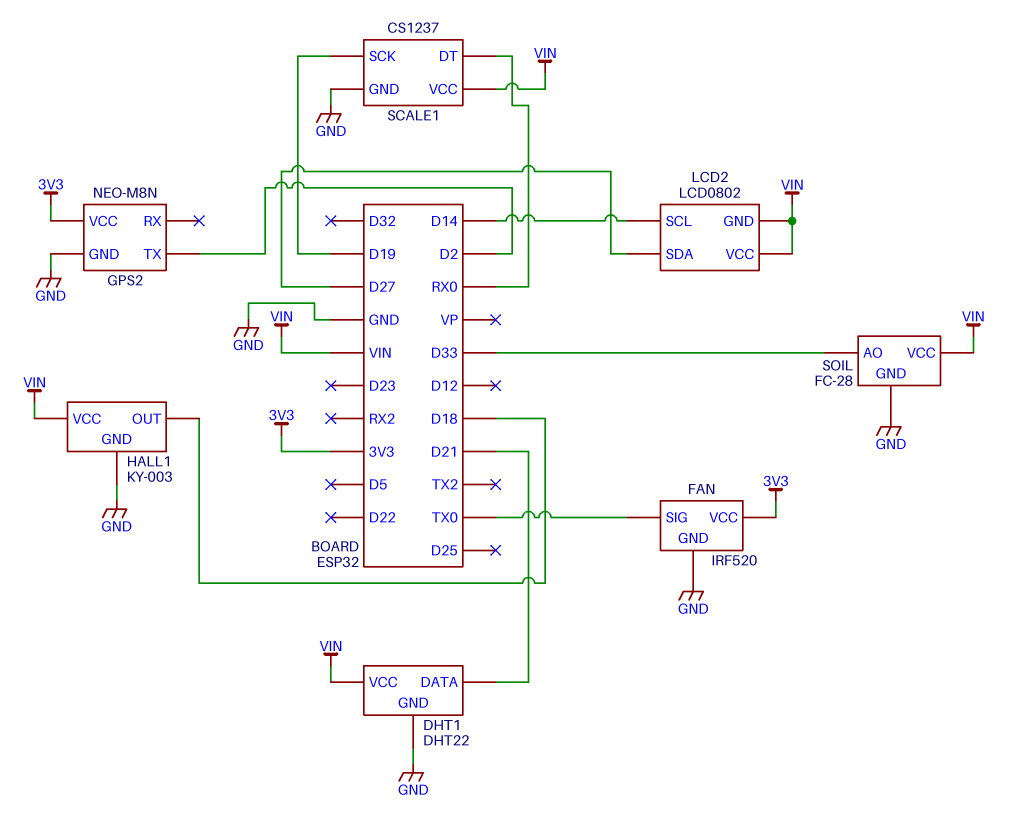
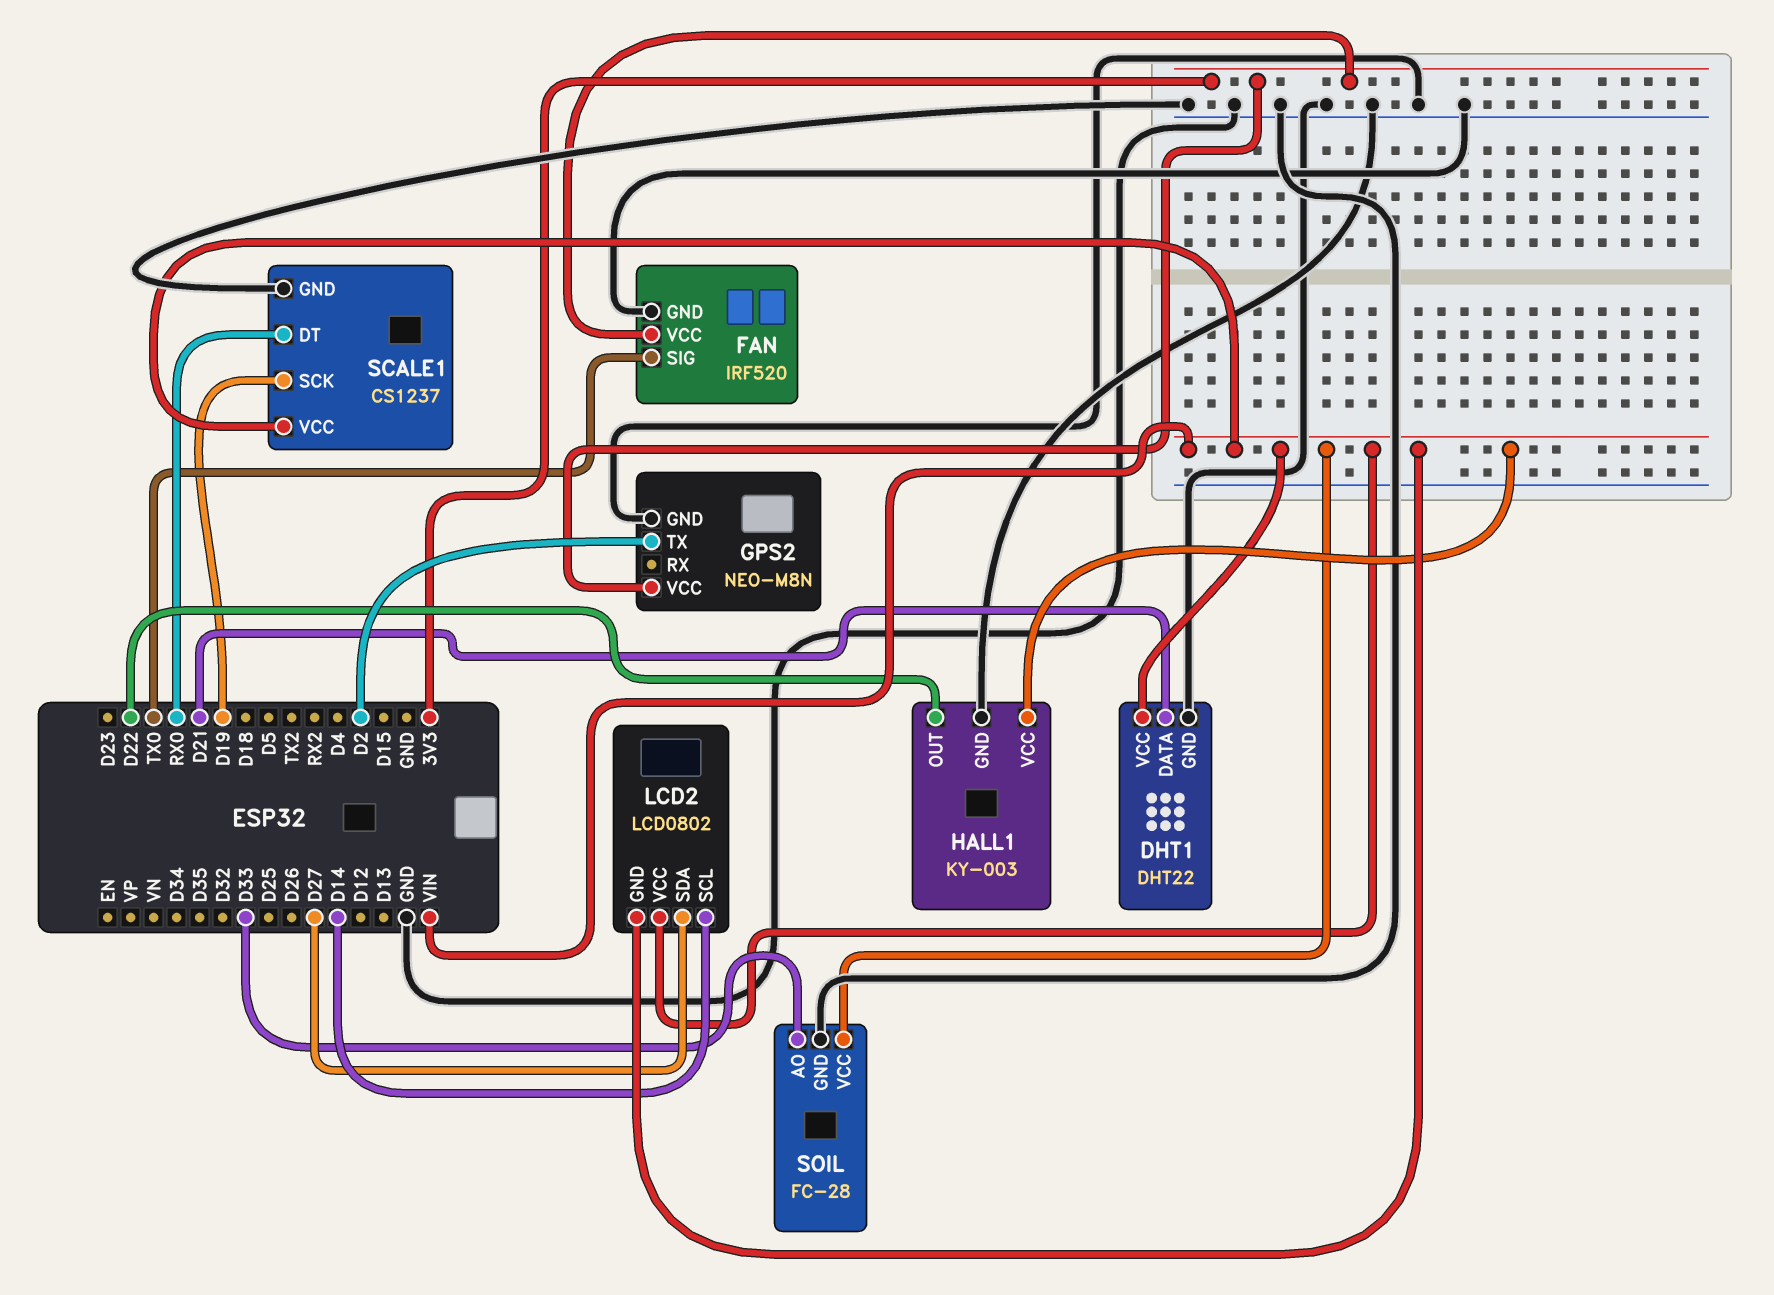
HALL1 pin OUT: D18 -> D22

